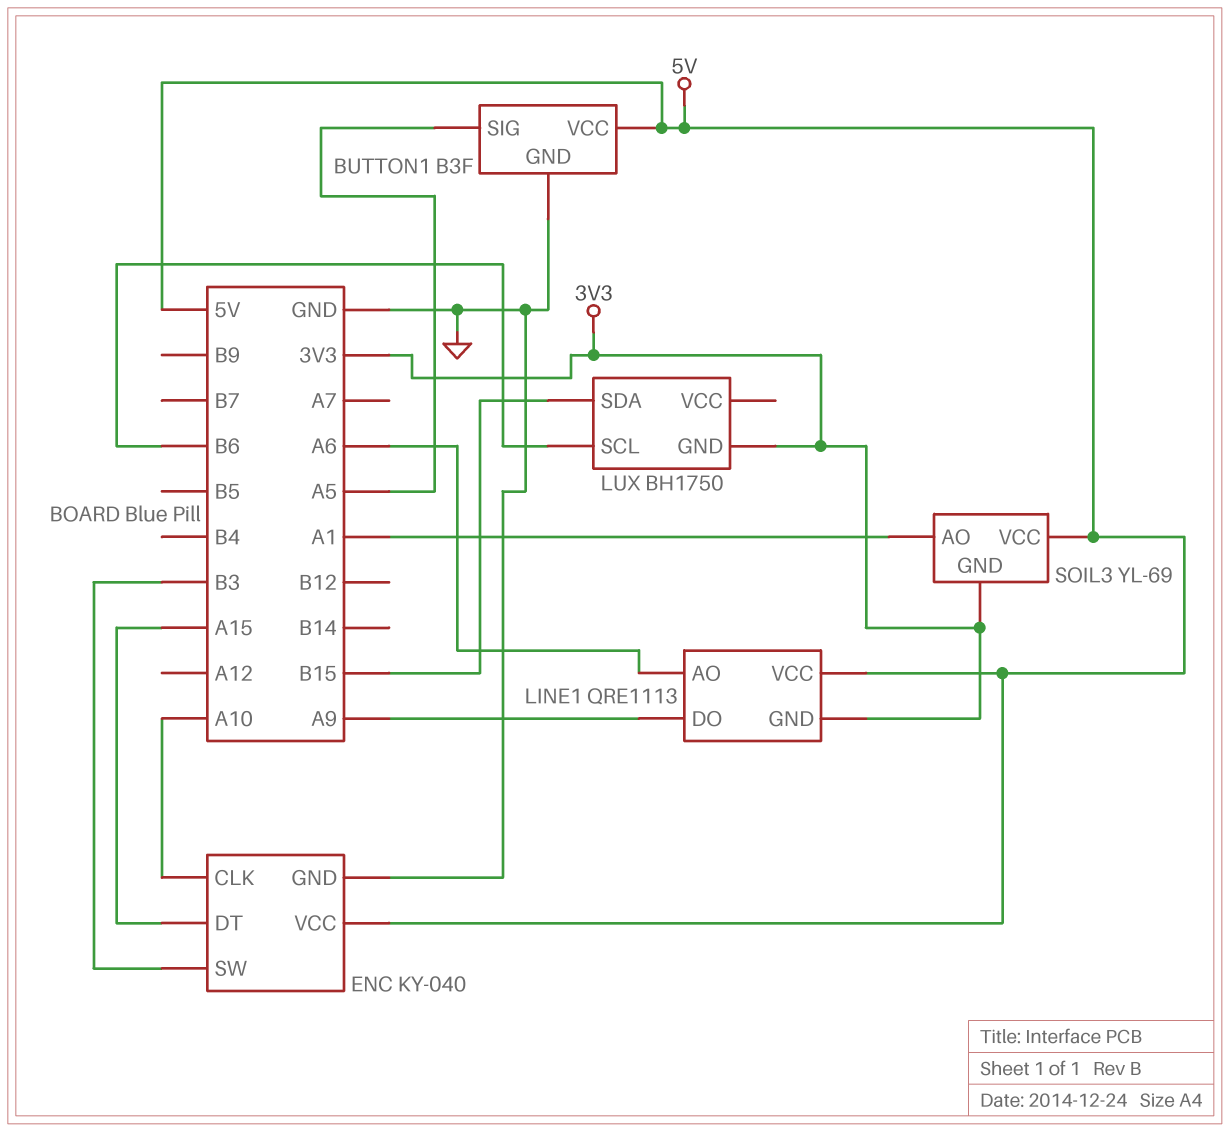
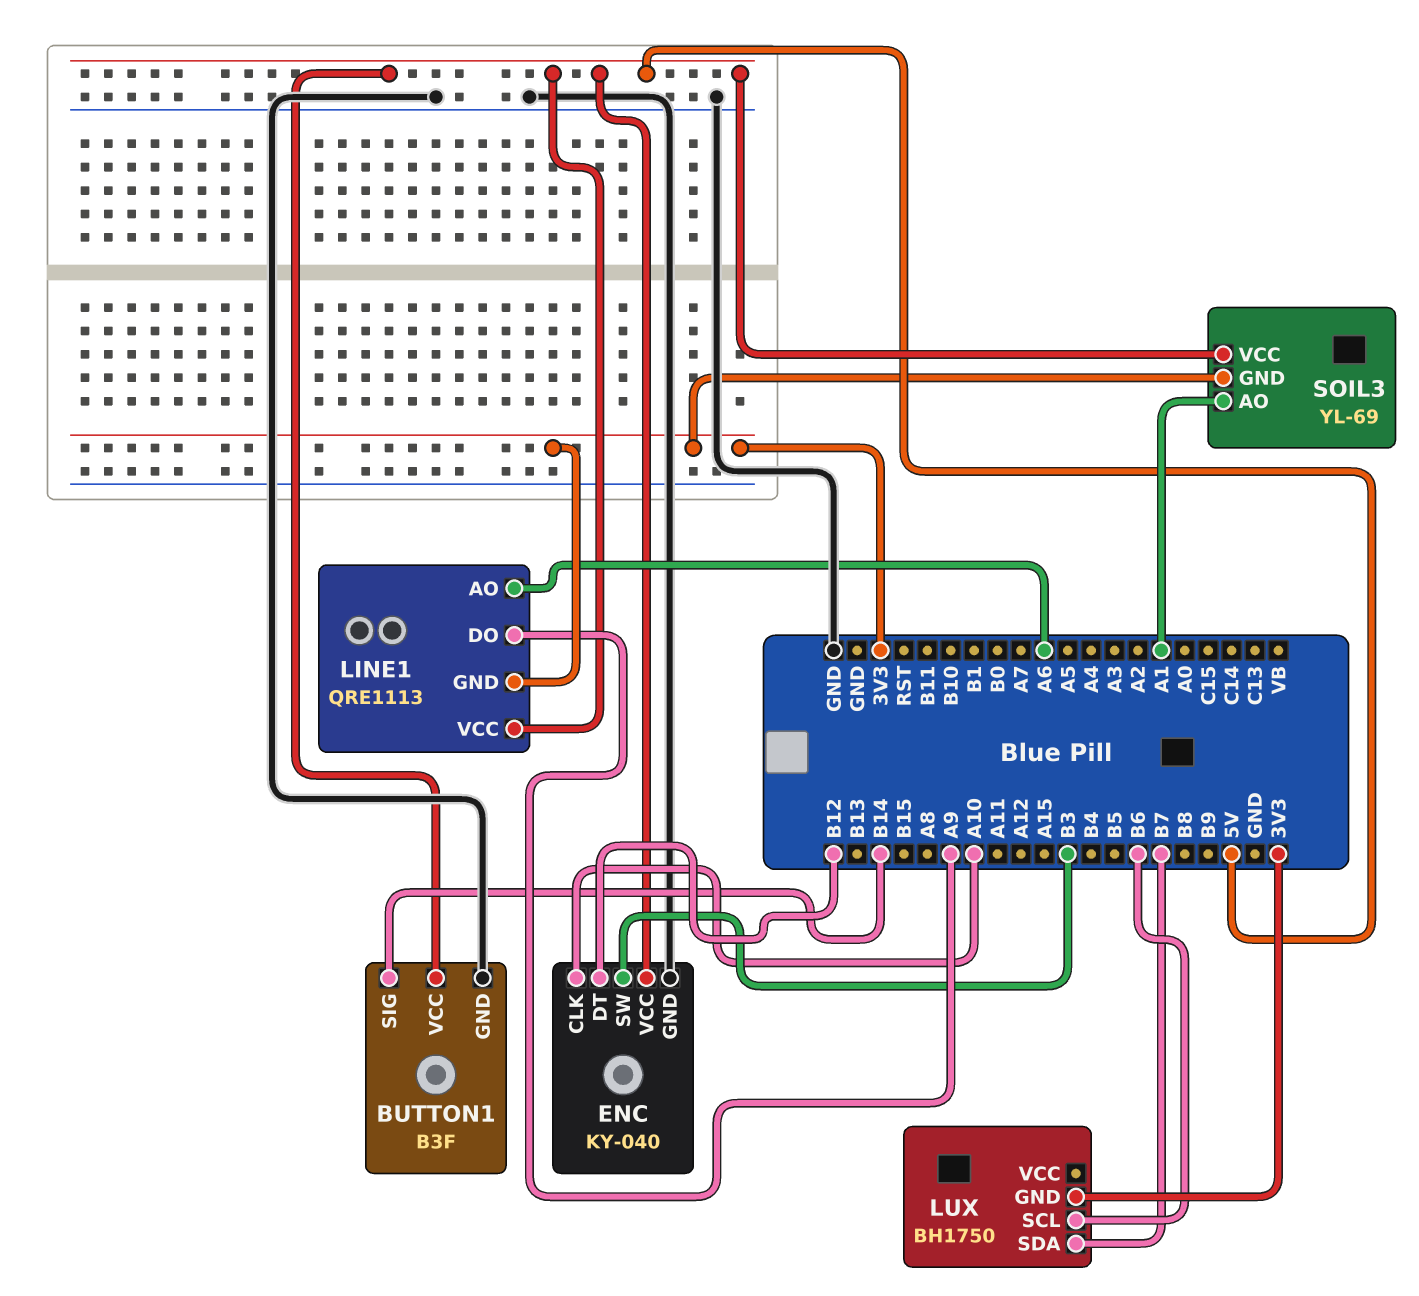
BUTTON1 pin SIG: A5 -> B14
ENC pin DT: A15 -> B12
LUX pin SDA: B15 -> B7

